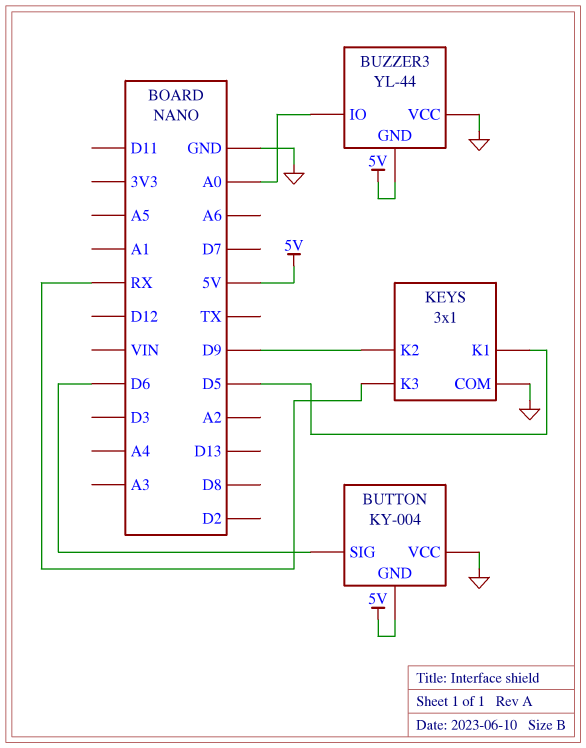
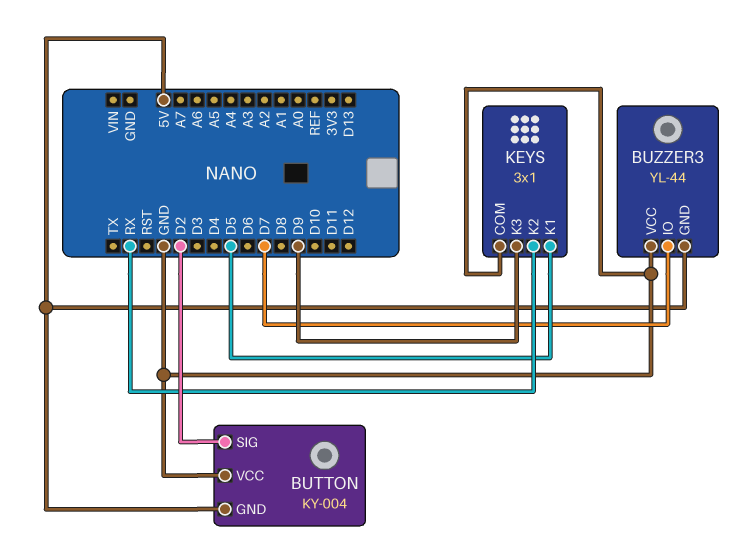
BUTTON pin SIG: D6 -> D2
BUZZER3 pin IO: A0 -> D7
KEYS pin K2: D9 -> RX
KEYS pin K3: RX -> D9

